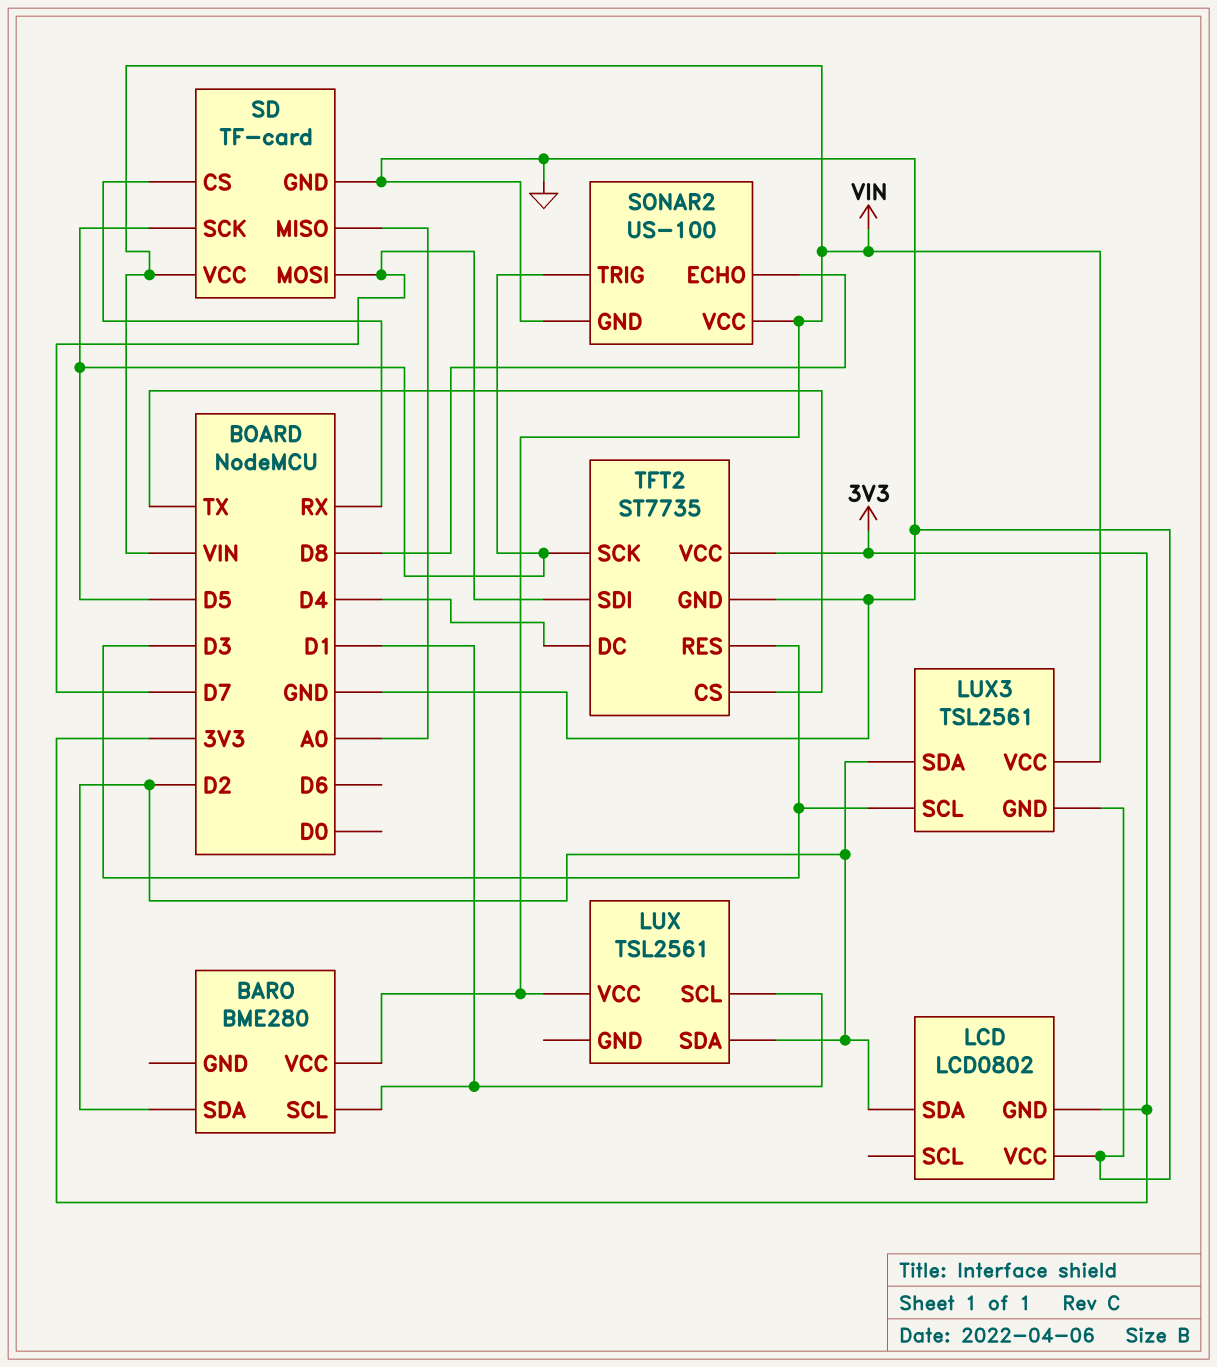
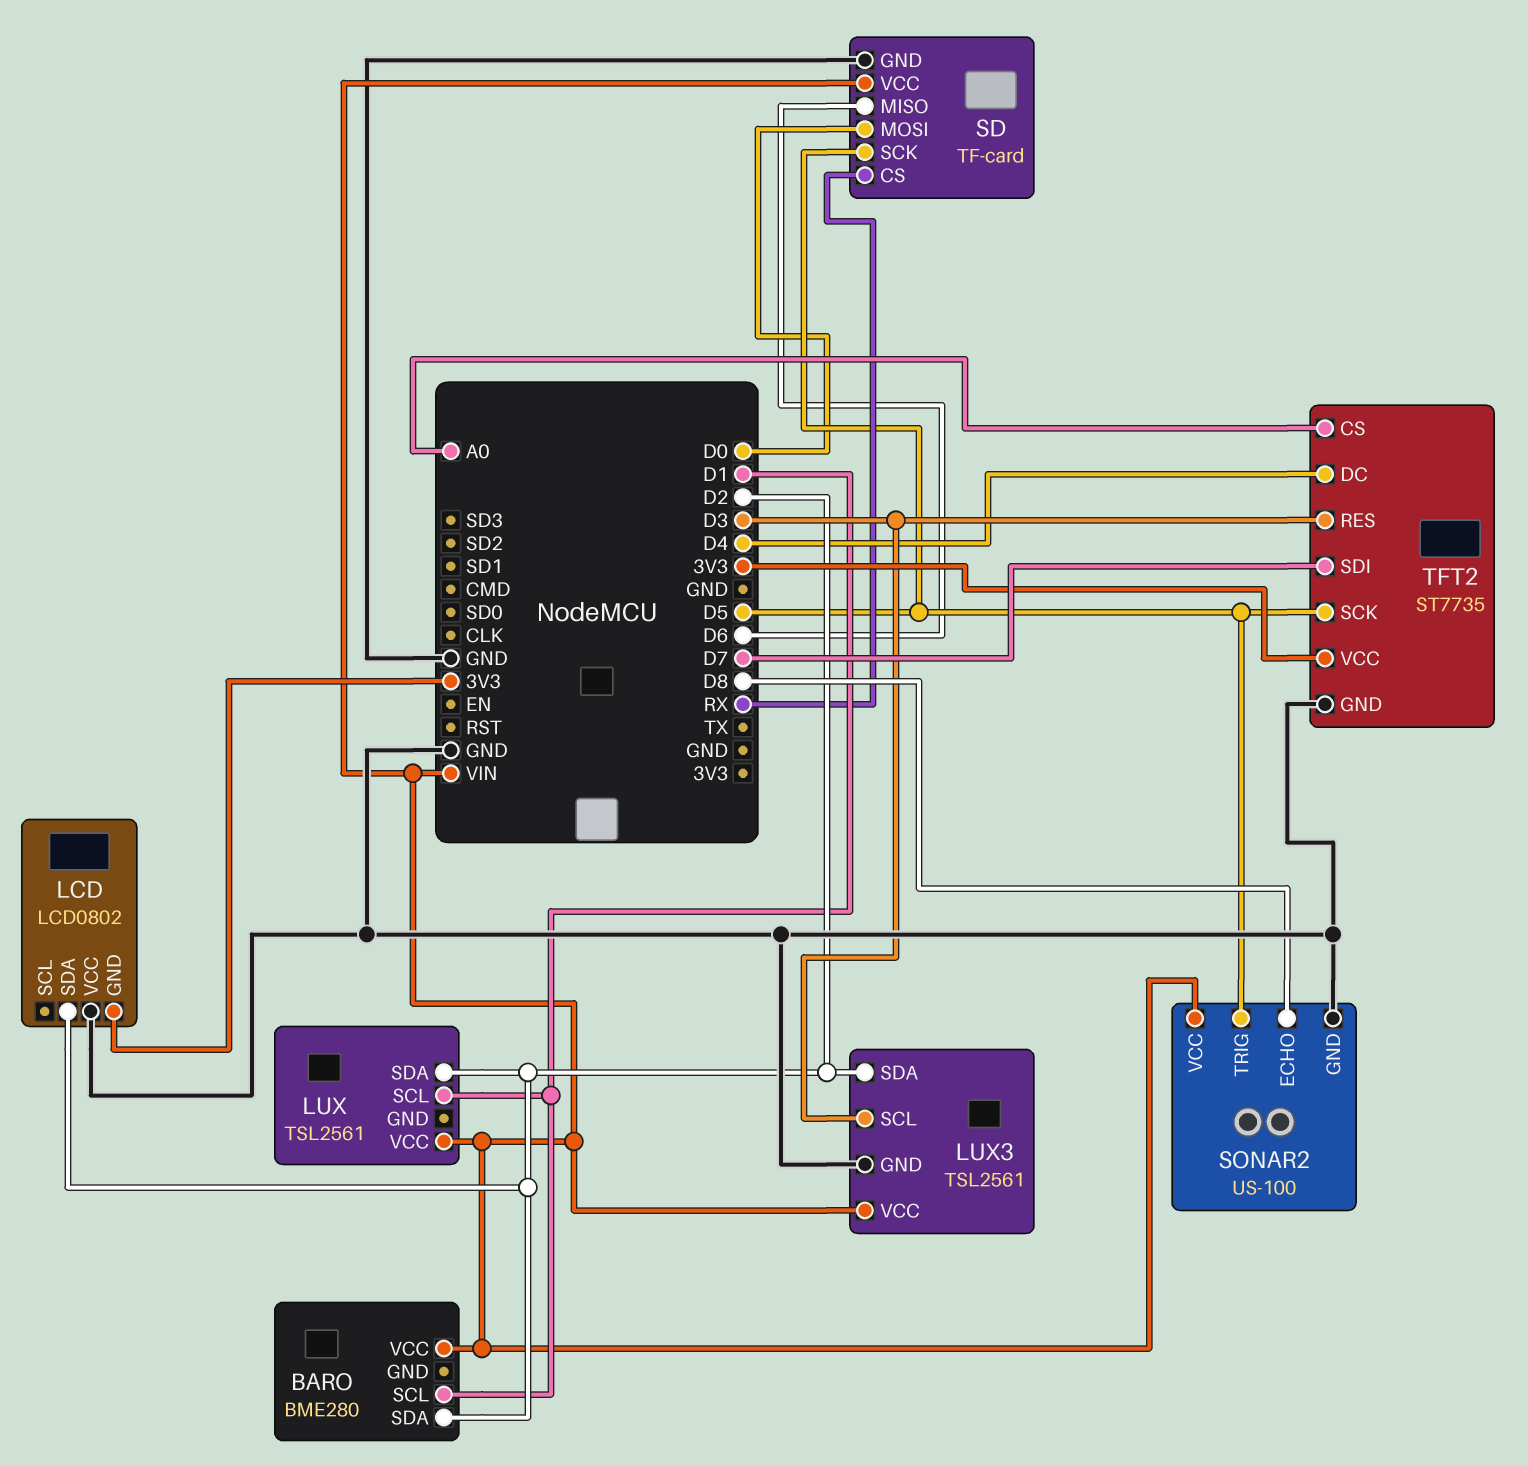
SD pin MISO: A0 -> D6
SD pin MOSI: D7 -> D0
TFT2 pin CS: TX -> A0

